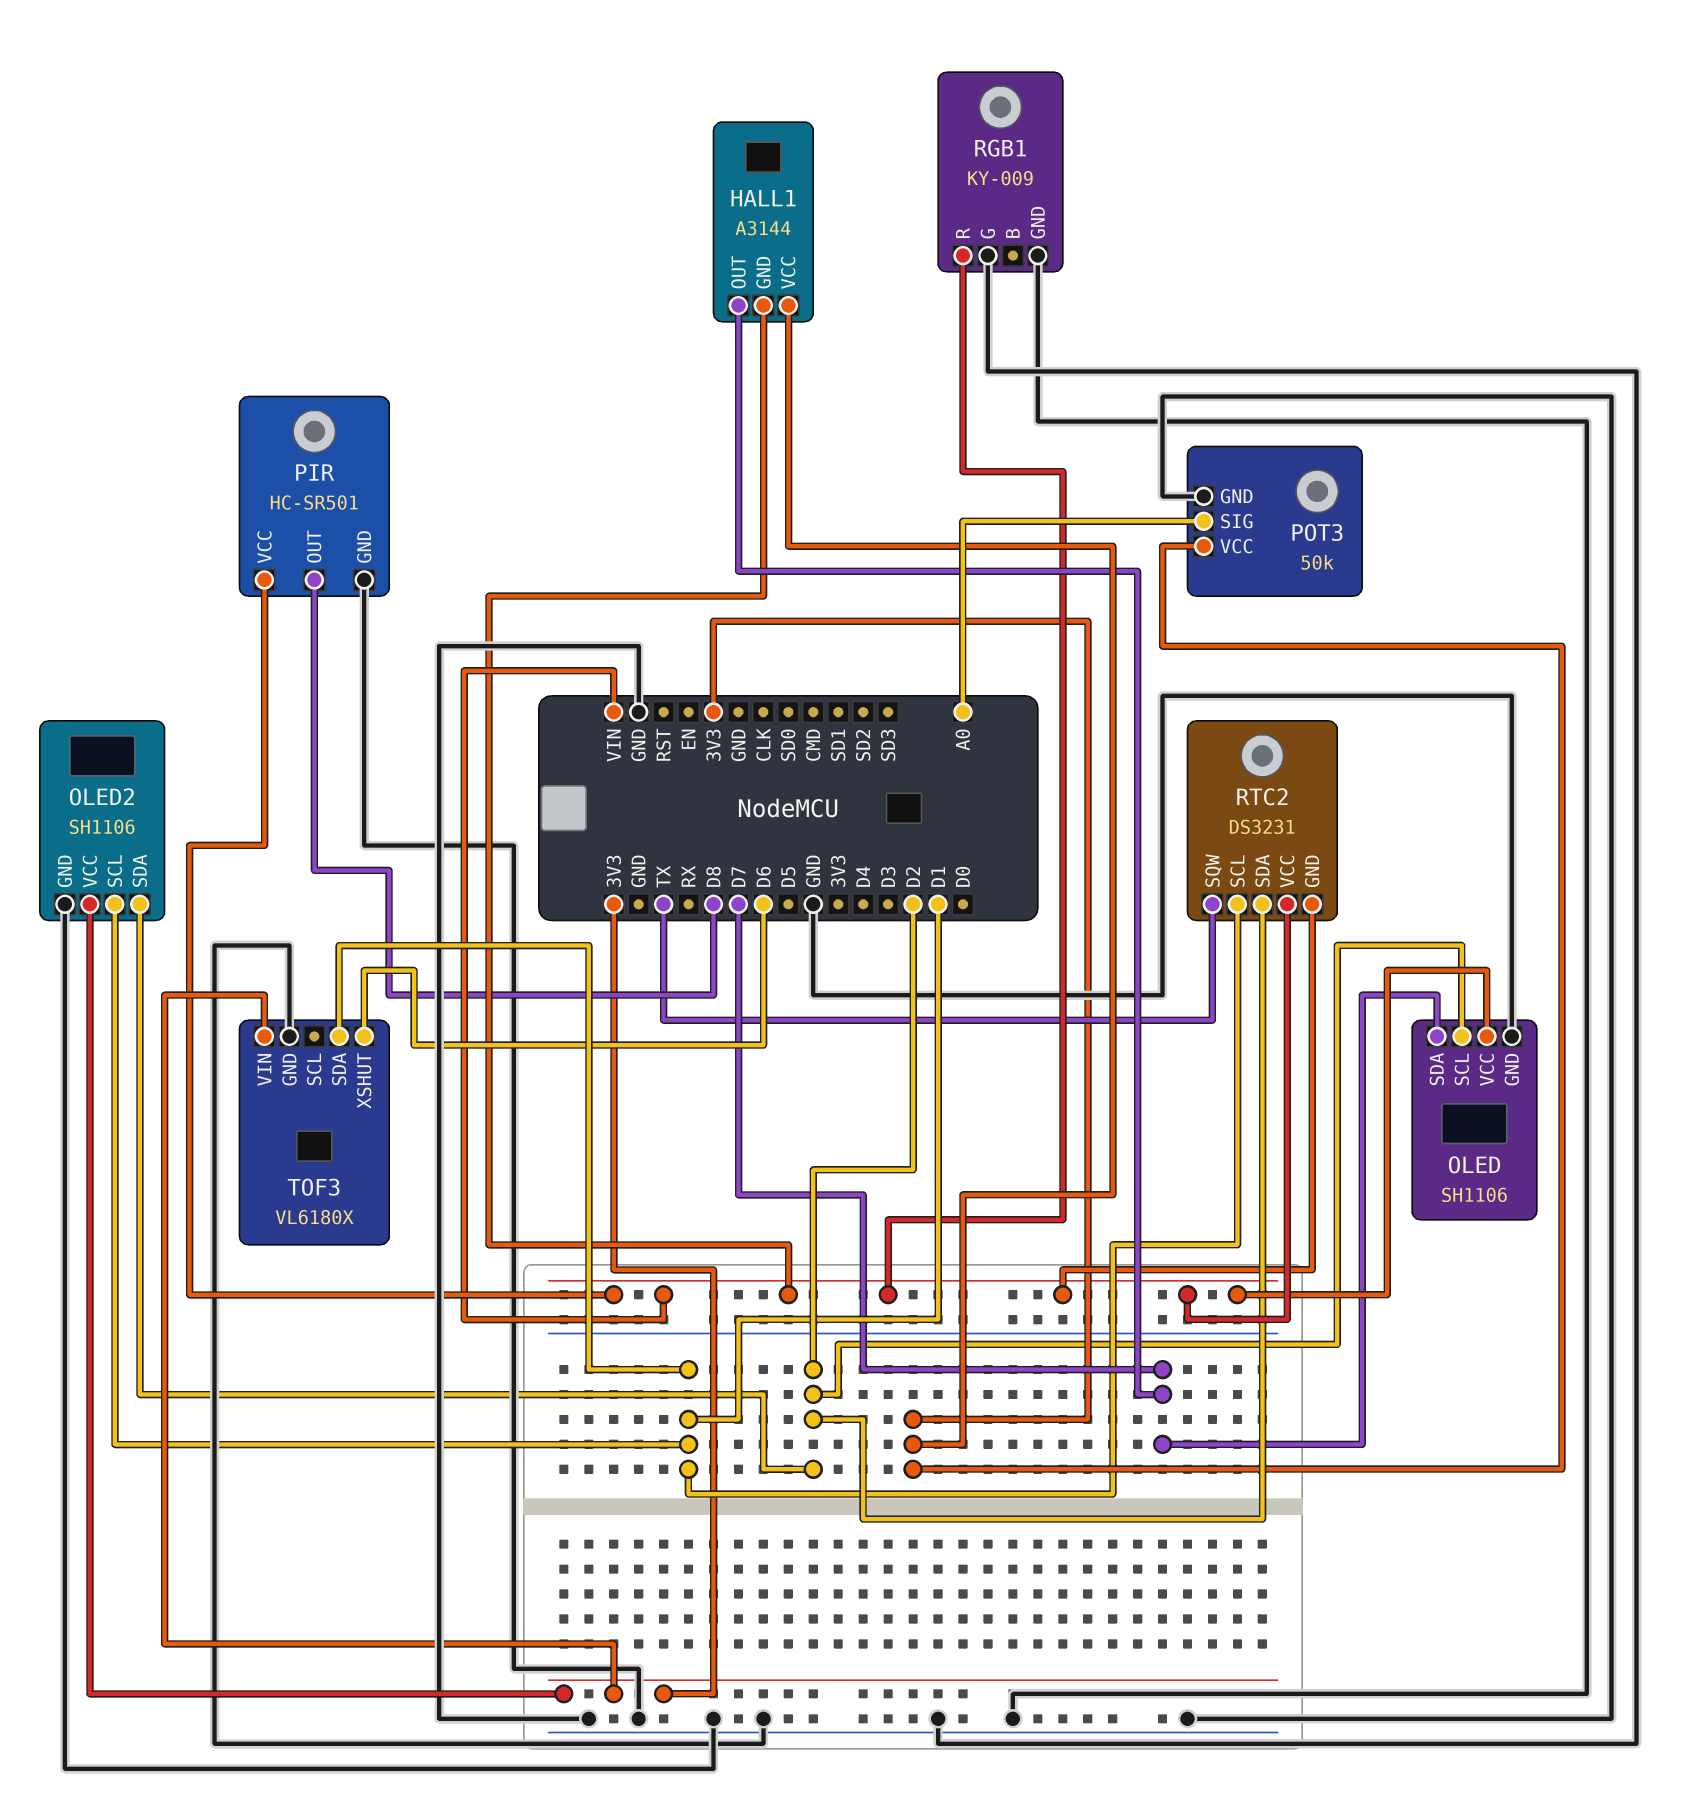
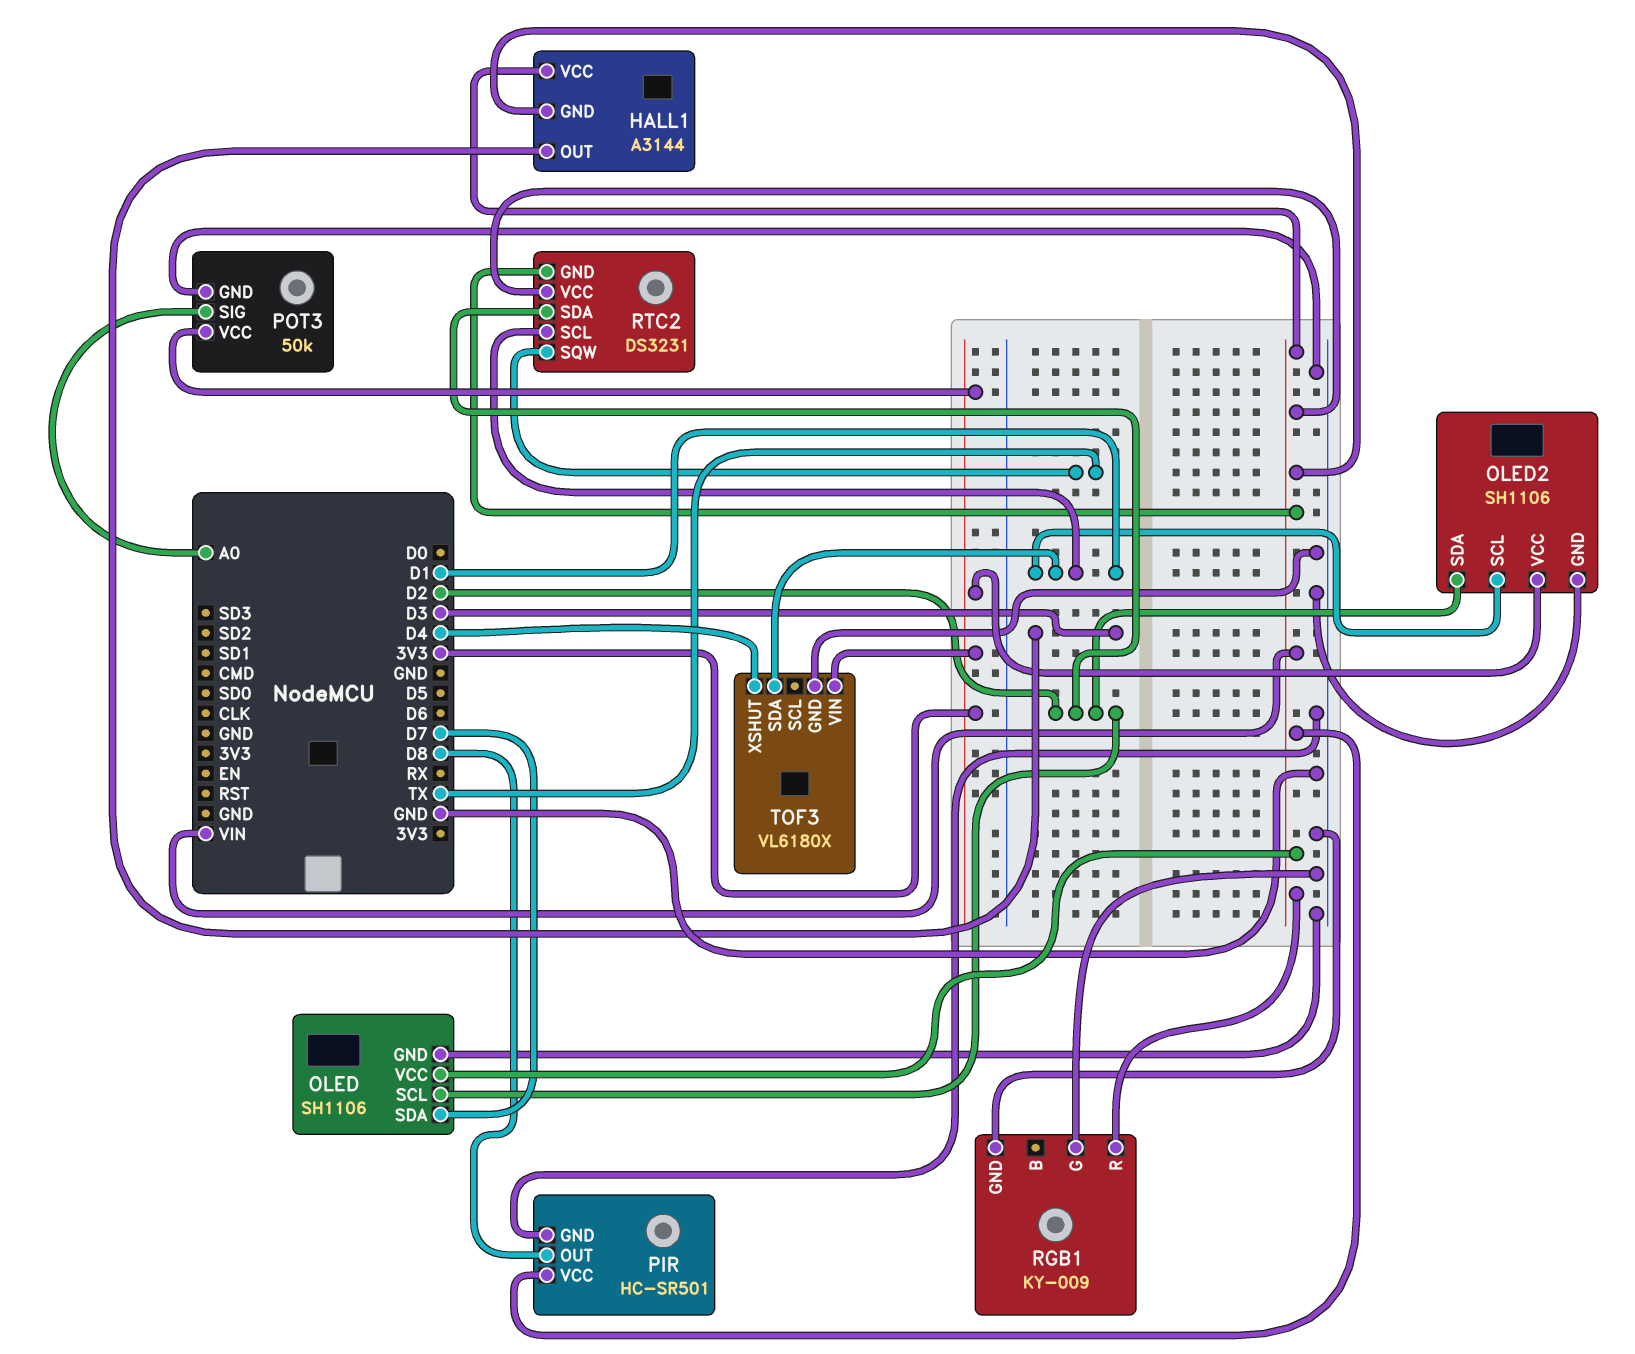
HALL1 pin OUT: D7 -> D3
HALL1 pin VCC: 3V3 -> VIN
TOF3 pin XSHUT: D6 -> D4

